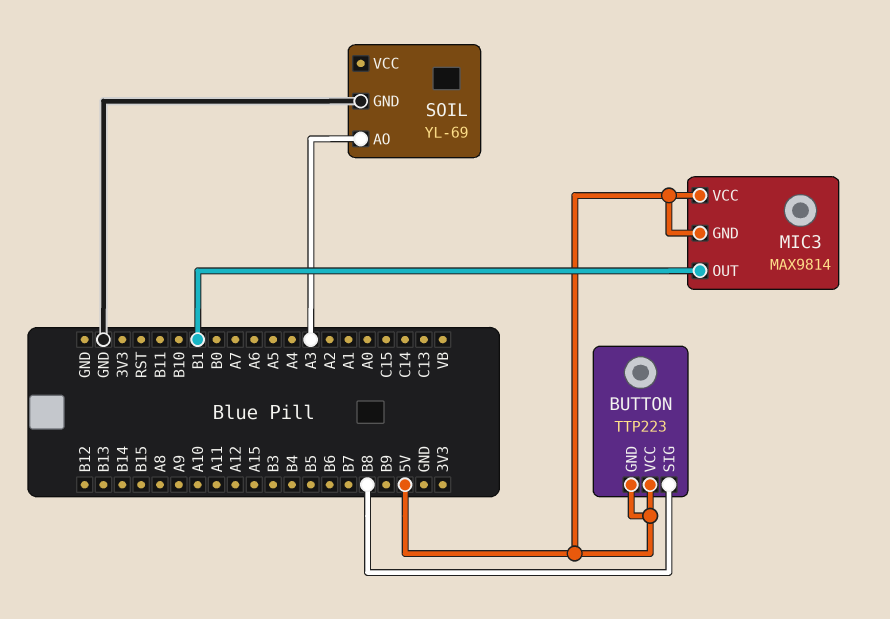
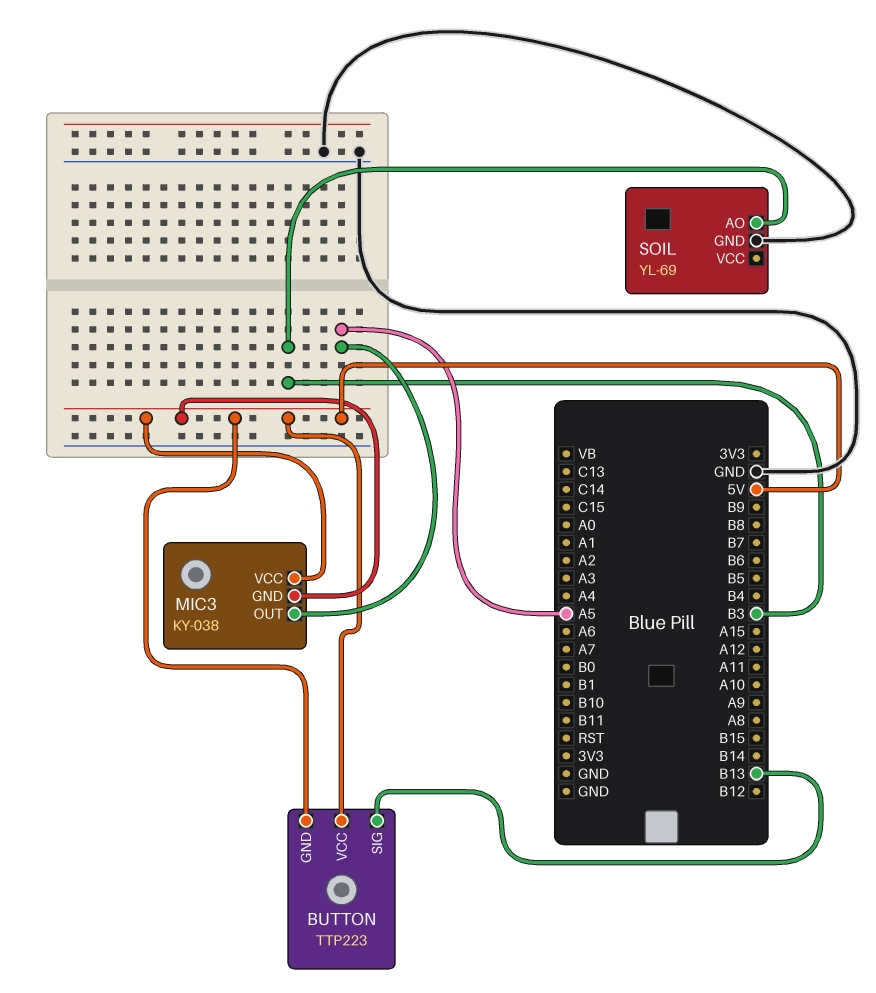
BUTTON pin SIG: B8 -> B13
MIC3: MAX9814 -> KY-038
MIC3 pin OUT: B1 -> A5
SOIL pin AO: A3 -> B3

